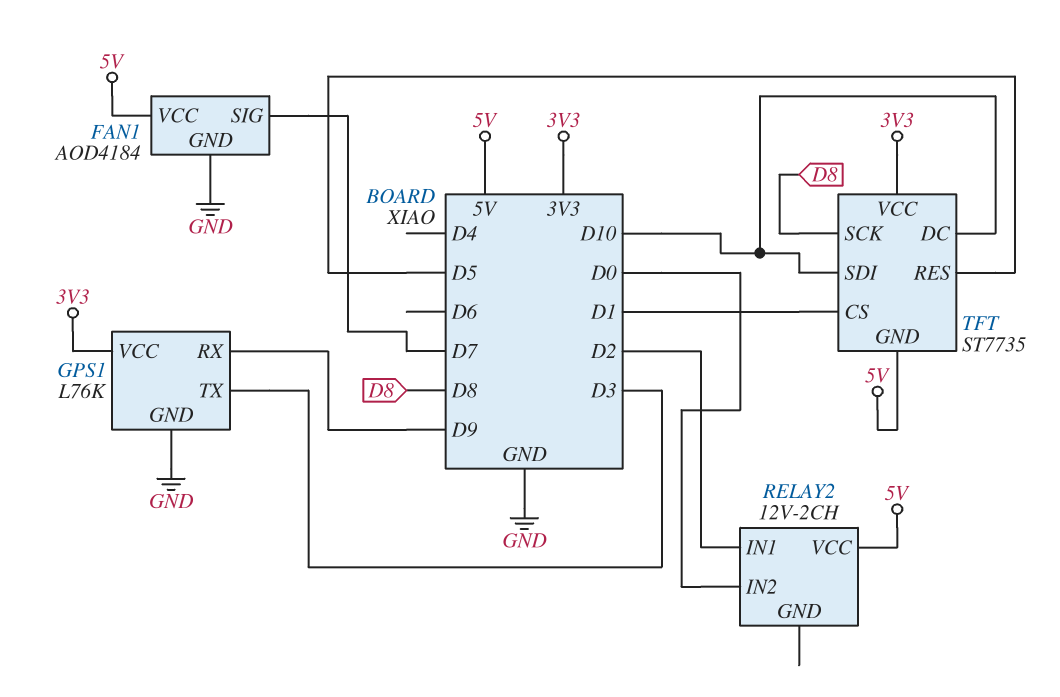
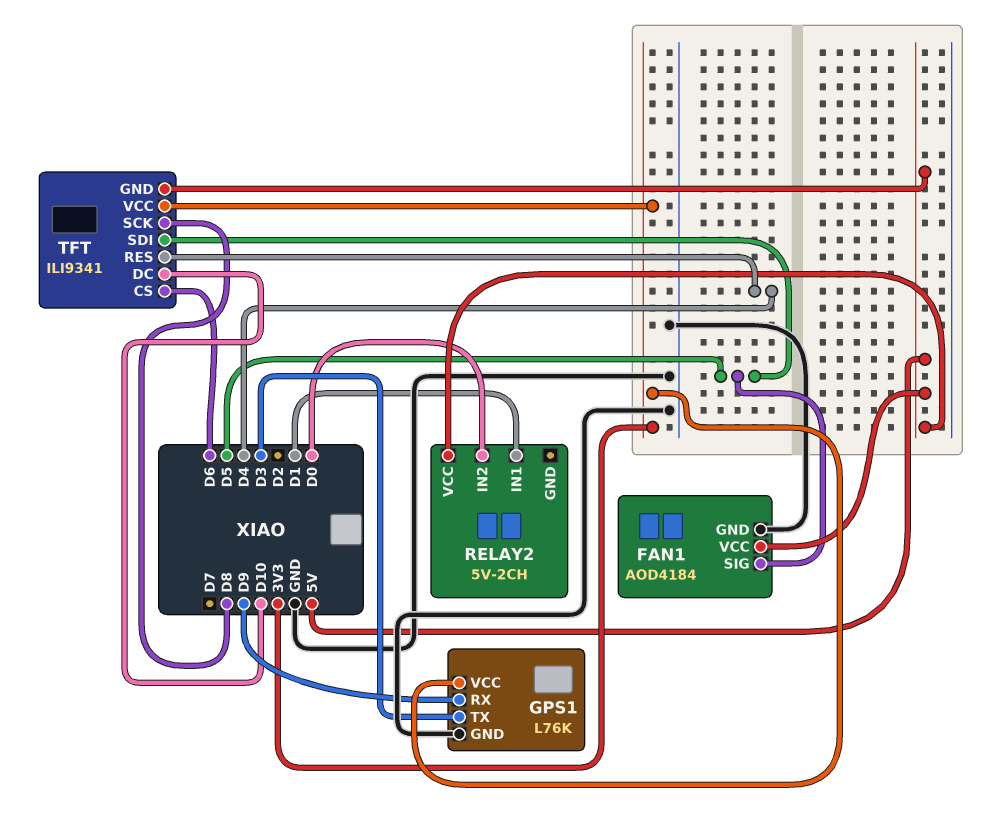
FAN1 pin SIG: D7 -> D5
RELAY2: 12V-2CH -> 5V-2CH
RELAY2 pin IN1: D2 -> D1
TFT: ST7735 -> ILI9341
TFT pin CS: D1 -> D6
TFT pin RES: D5 -> D4
TFT pin SDI: D10 -> D5

